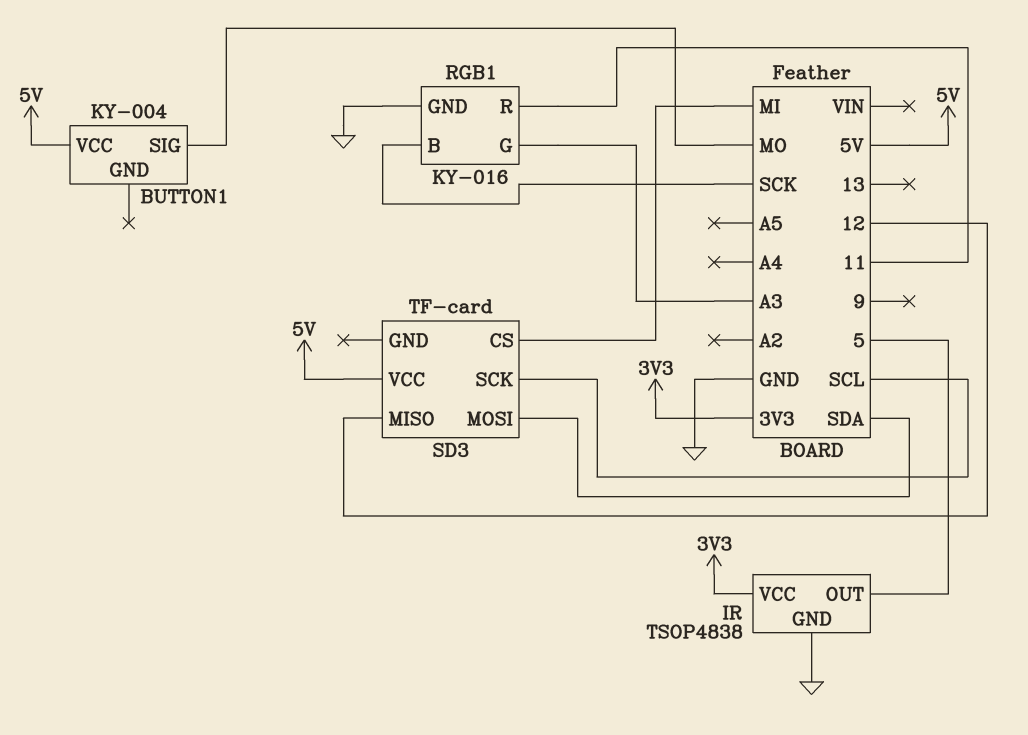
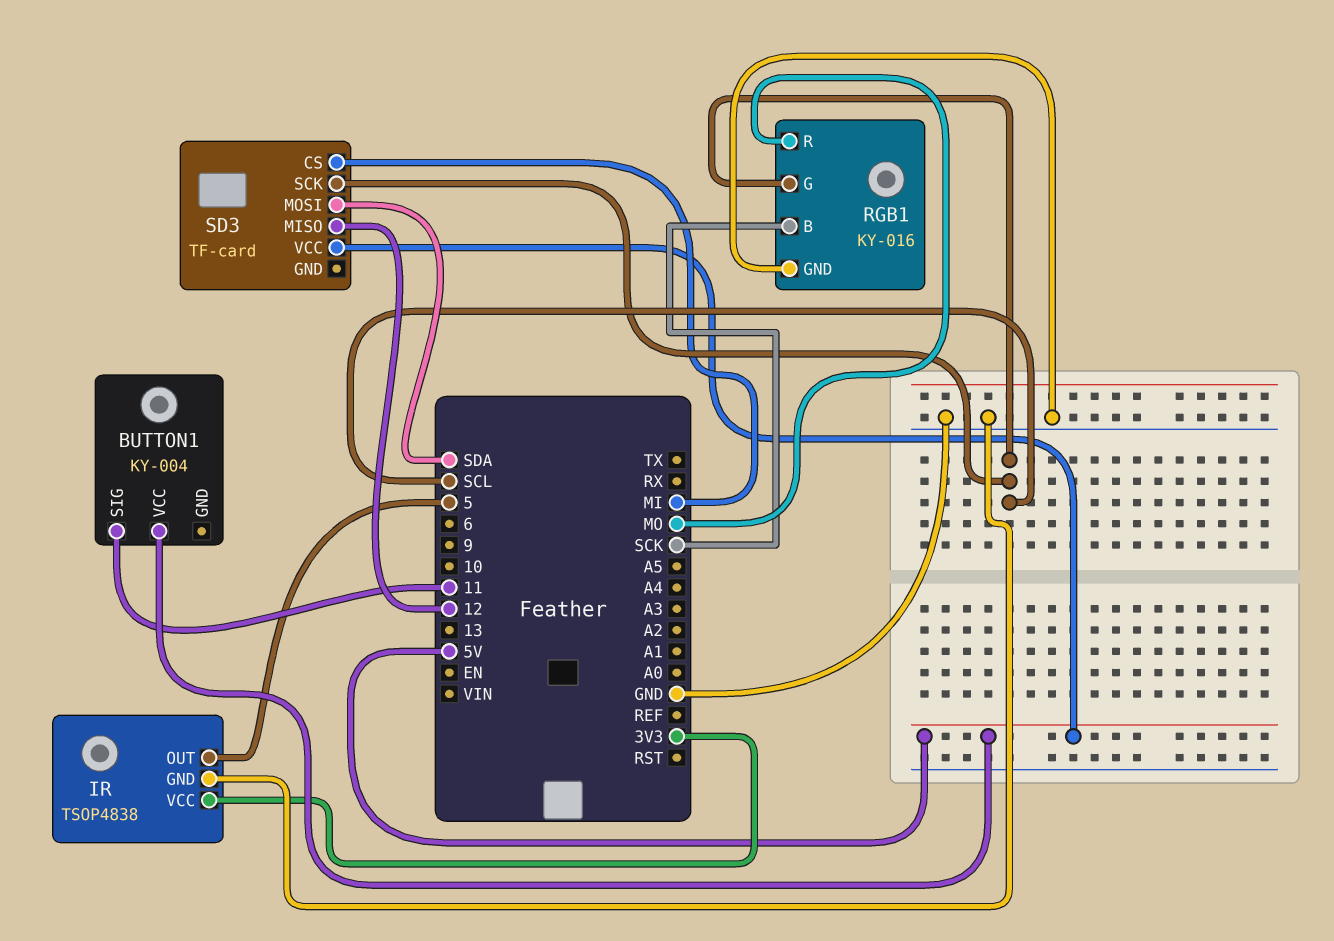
BUTTON1 pin SIG: MO -> 11
RGB1 pin G: A3 -> SCL
RGB1 pin R: 11 -> MO

